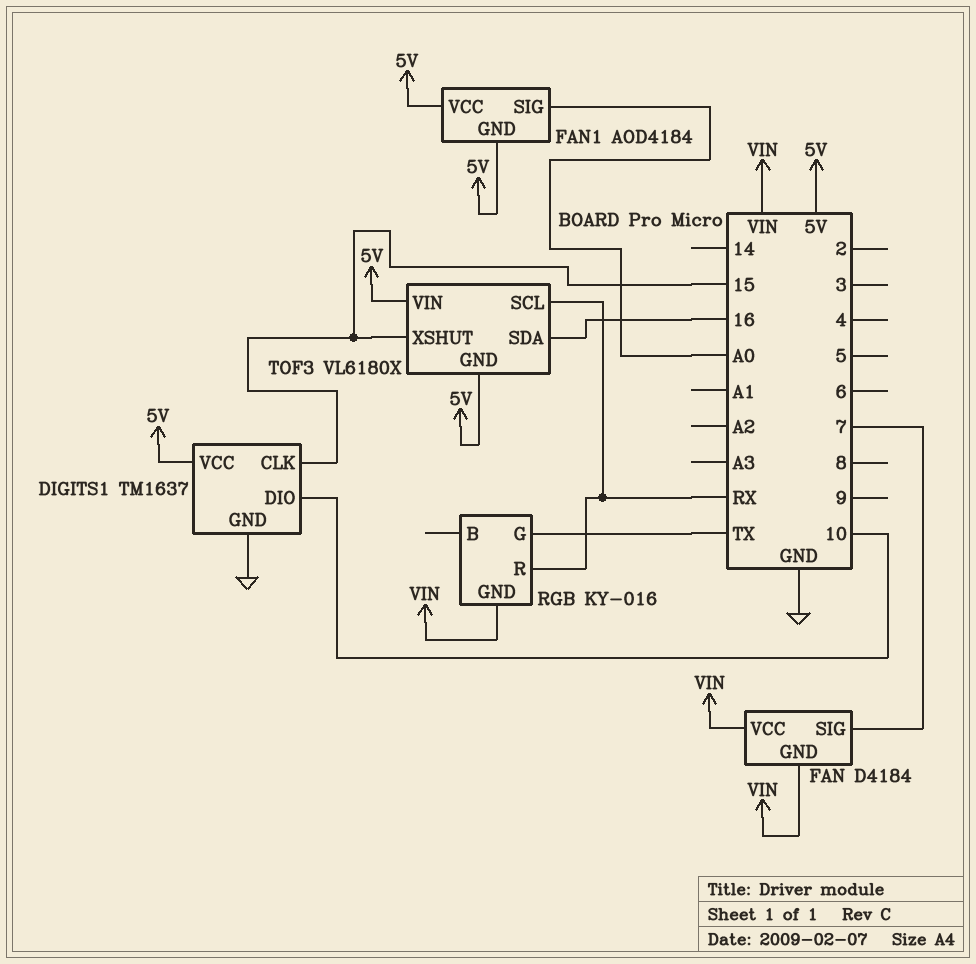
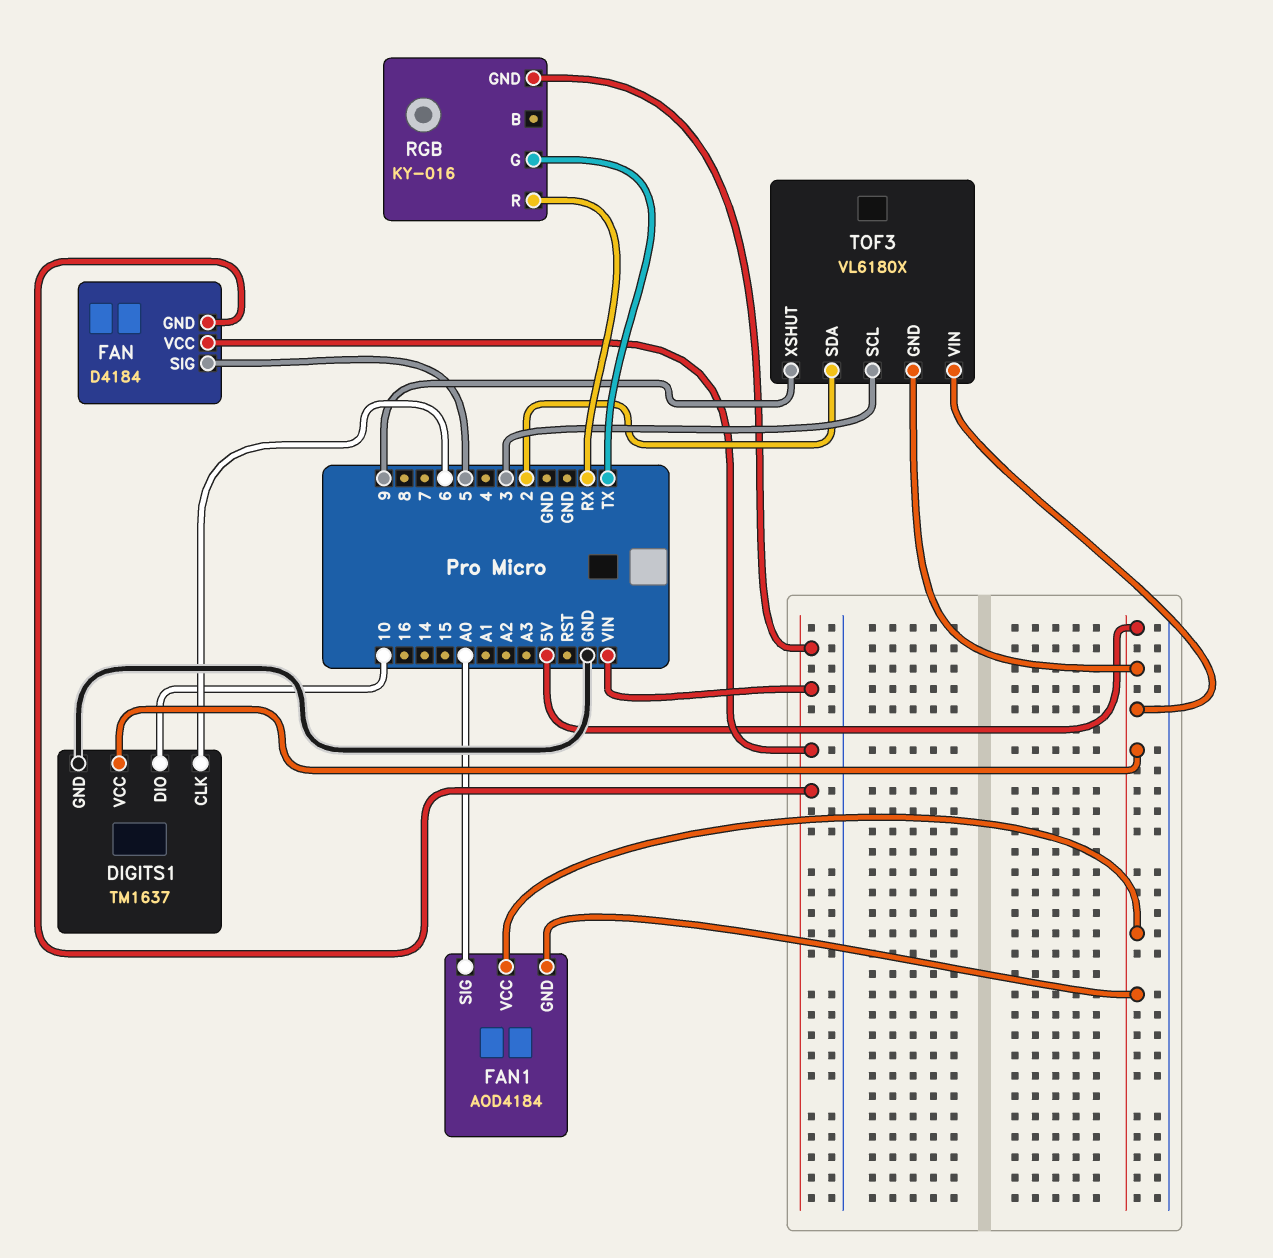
DIGITS1 pin CLK: 15 -> 6
FAN pin SIG: 7 -> 5
TOF3 pin SCL: RX -> 3
TOF3 pin SDA: 16 -> 2
TOF3 pin XSHUT: 15 -> 9

